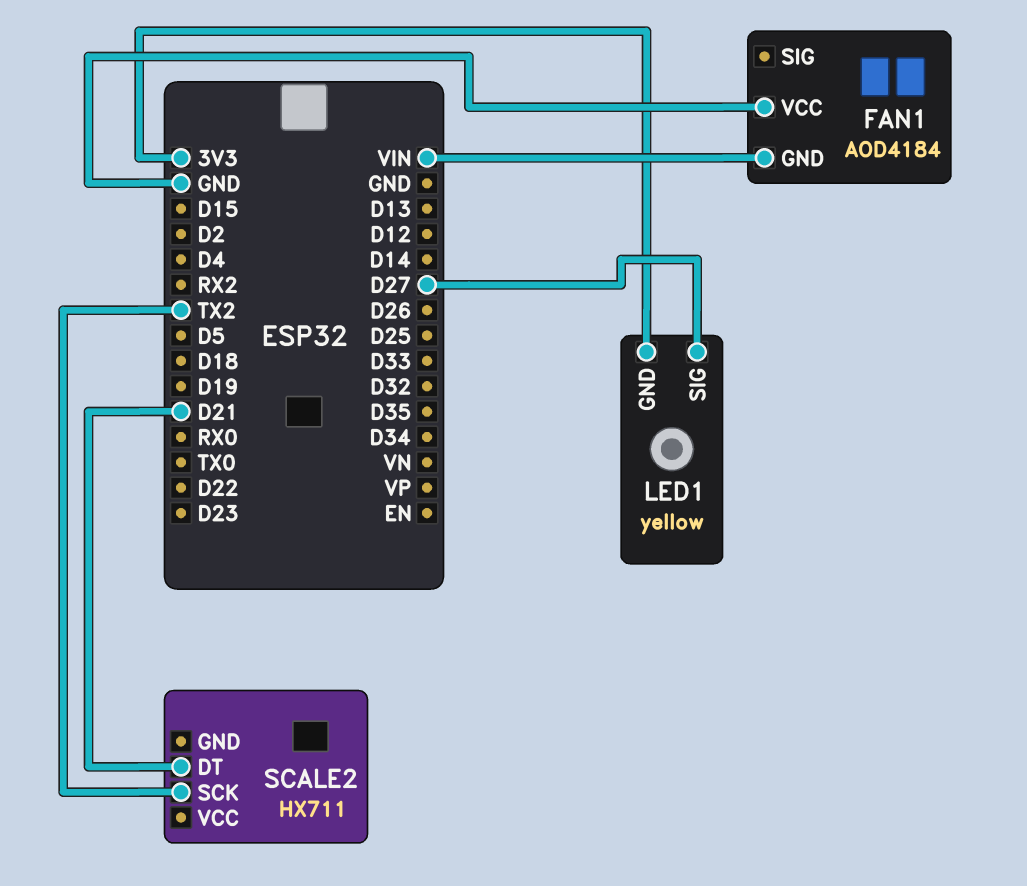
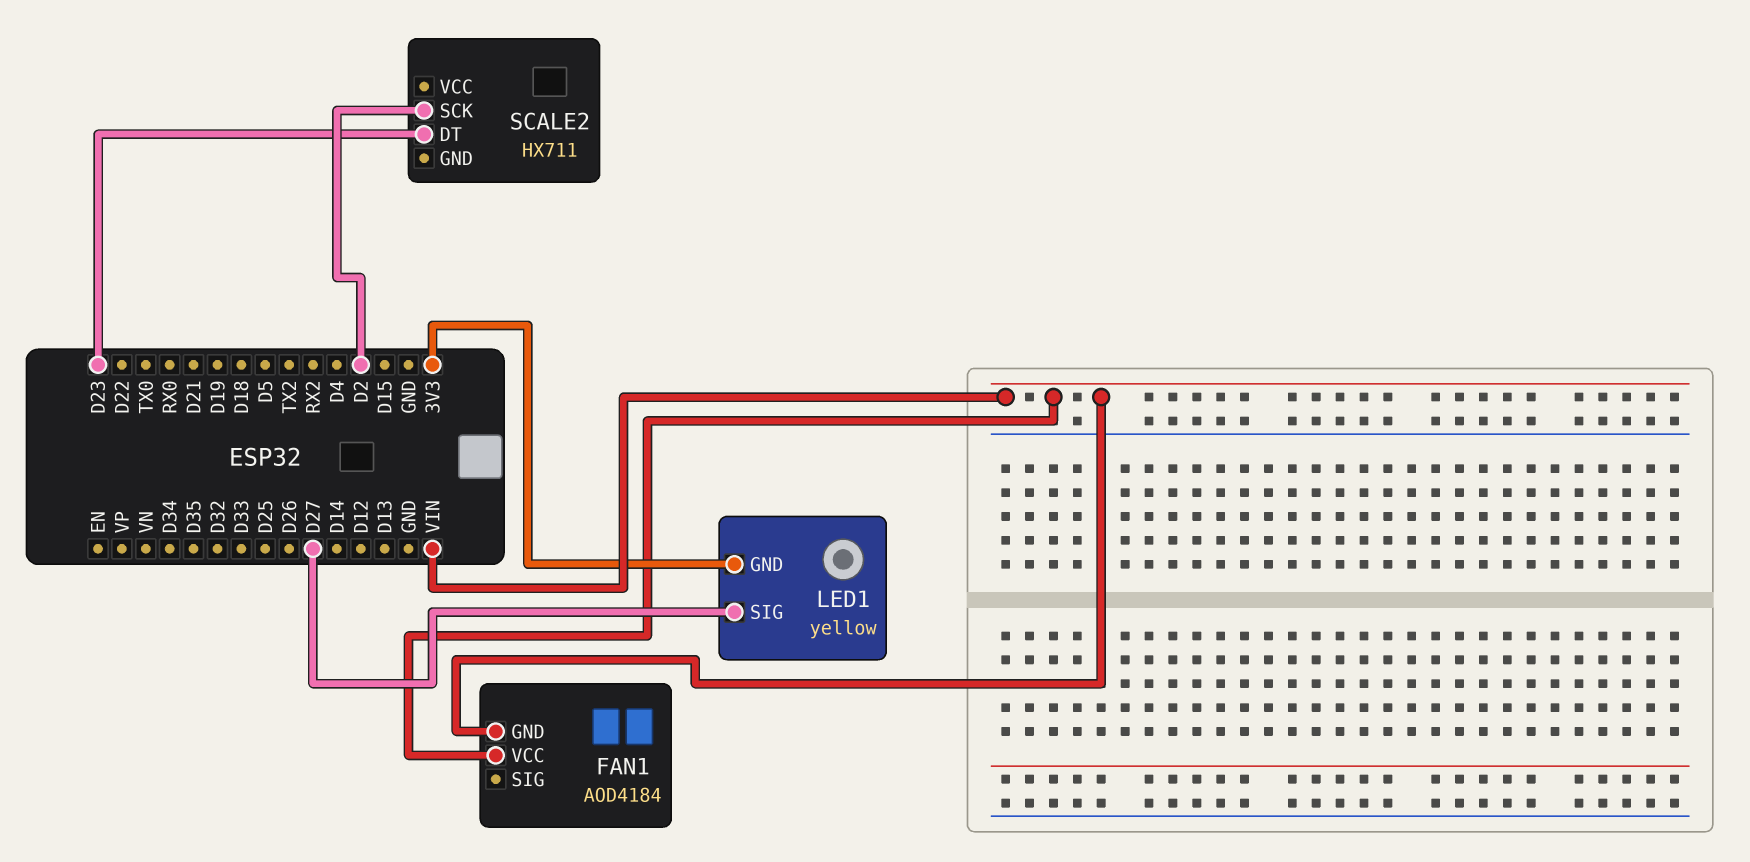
FAN1 pin VCC: GND -> VIN
SCALE2 pin DT: D21 -> D23
SCALE2 pin SCK: TX2 -> D2

